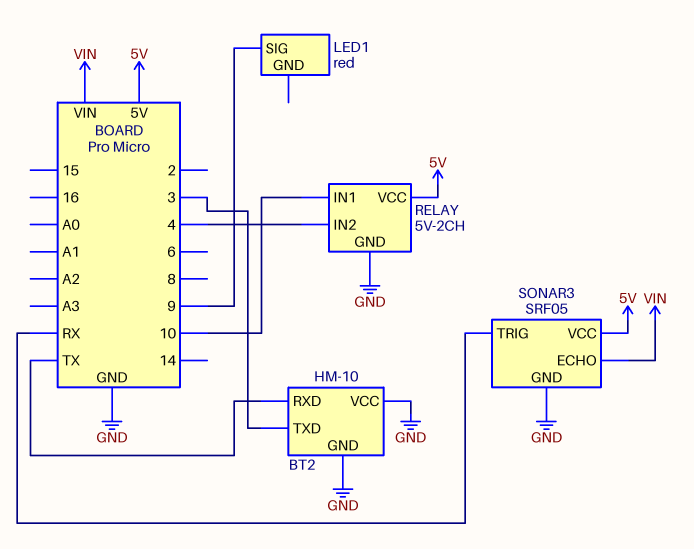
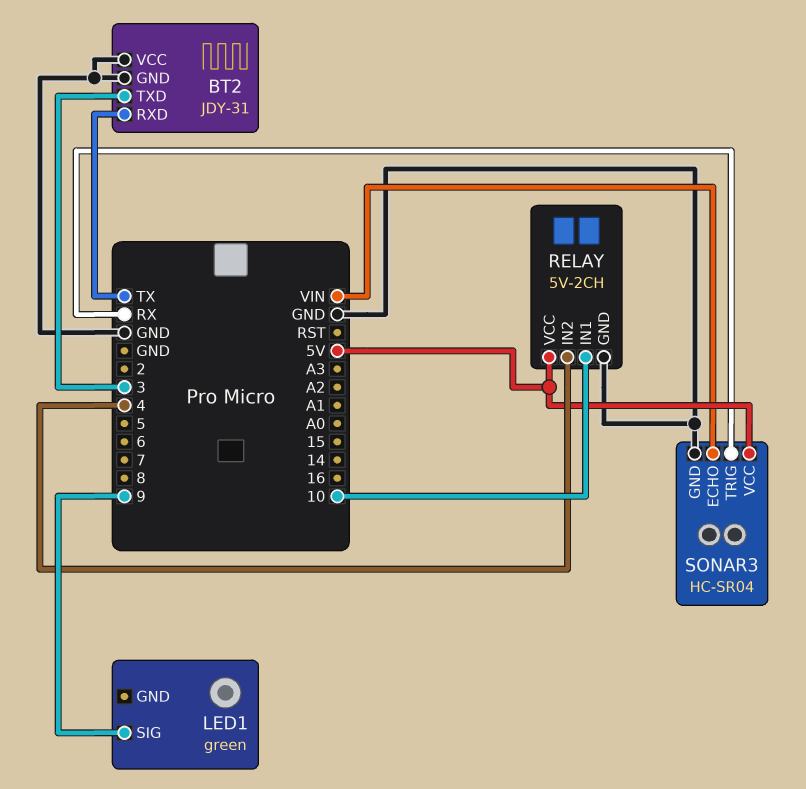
BT2: HM-10 -> JDY-31
LED1: red -> green
SONAR3: SRF05 -> HC-SR04

